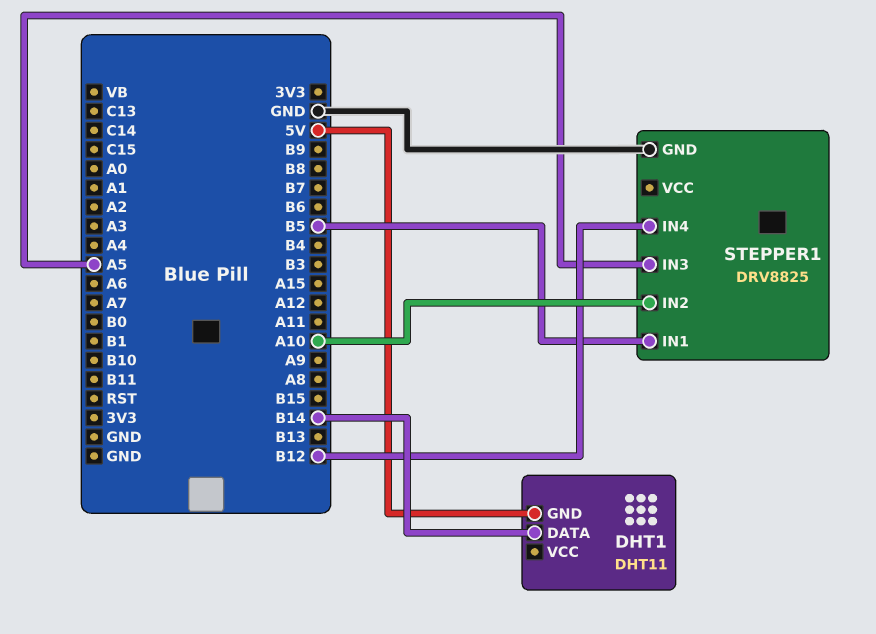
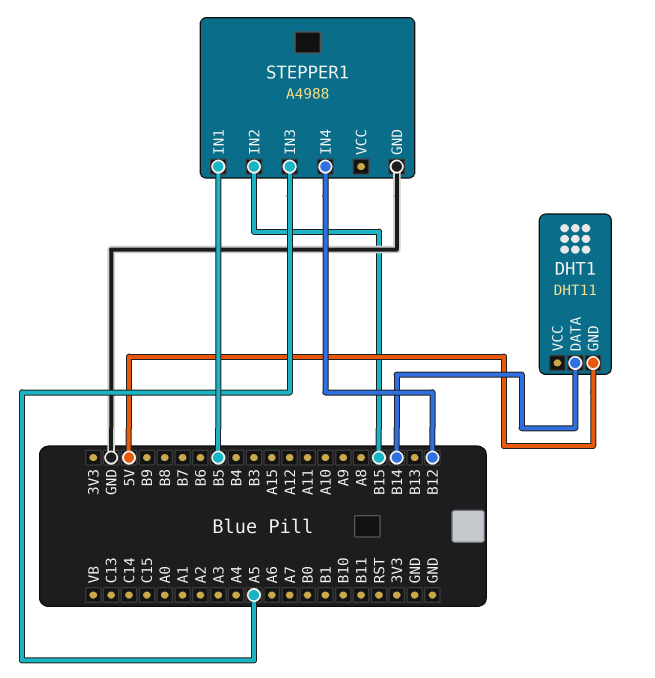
STEPPER1: DRV8825 -> A4988
STEPPER1 pin IN2: A10 -> B15

